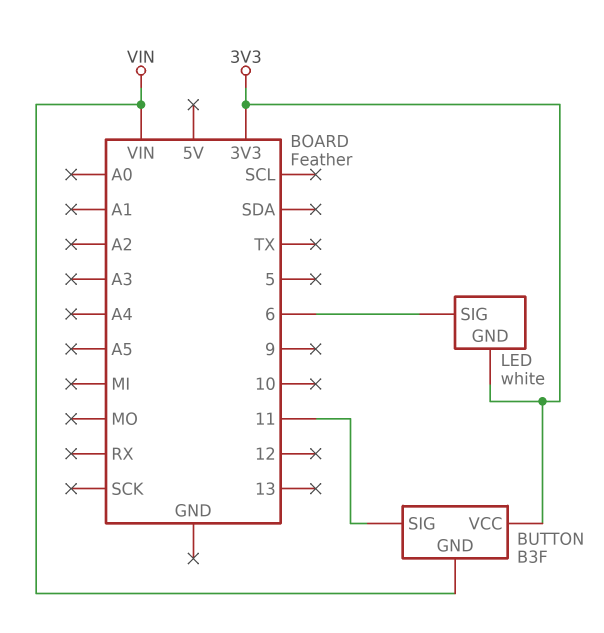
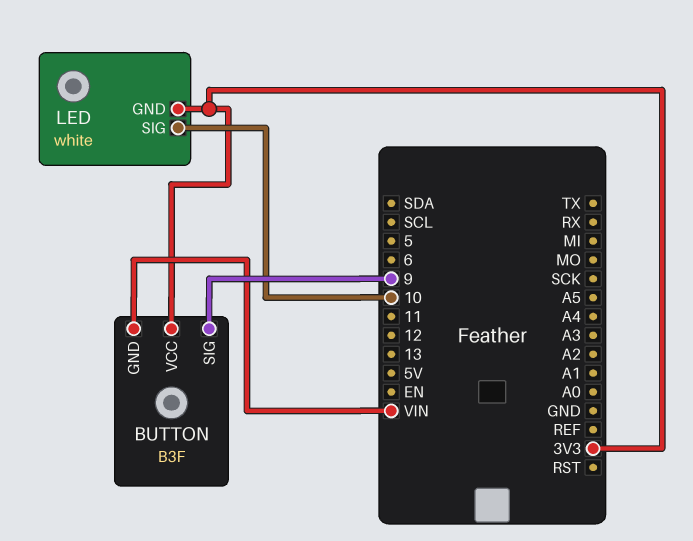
BUTTON pin SIG: 11 -> 9
LED pin SIG: 6 -> 10

